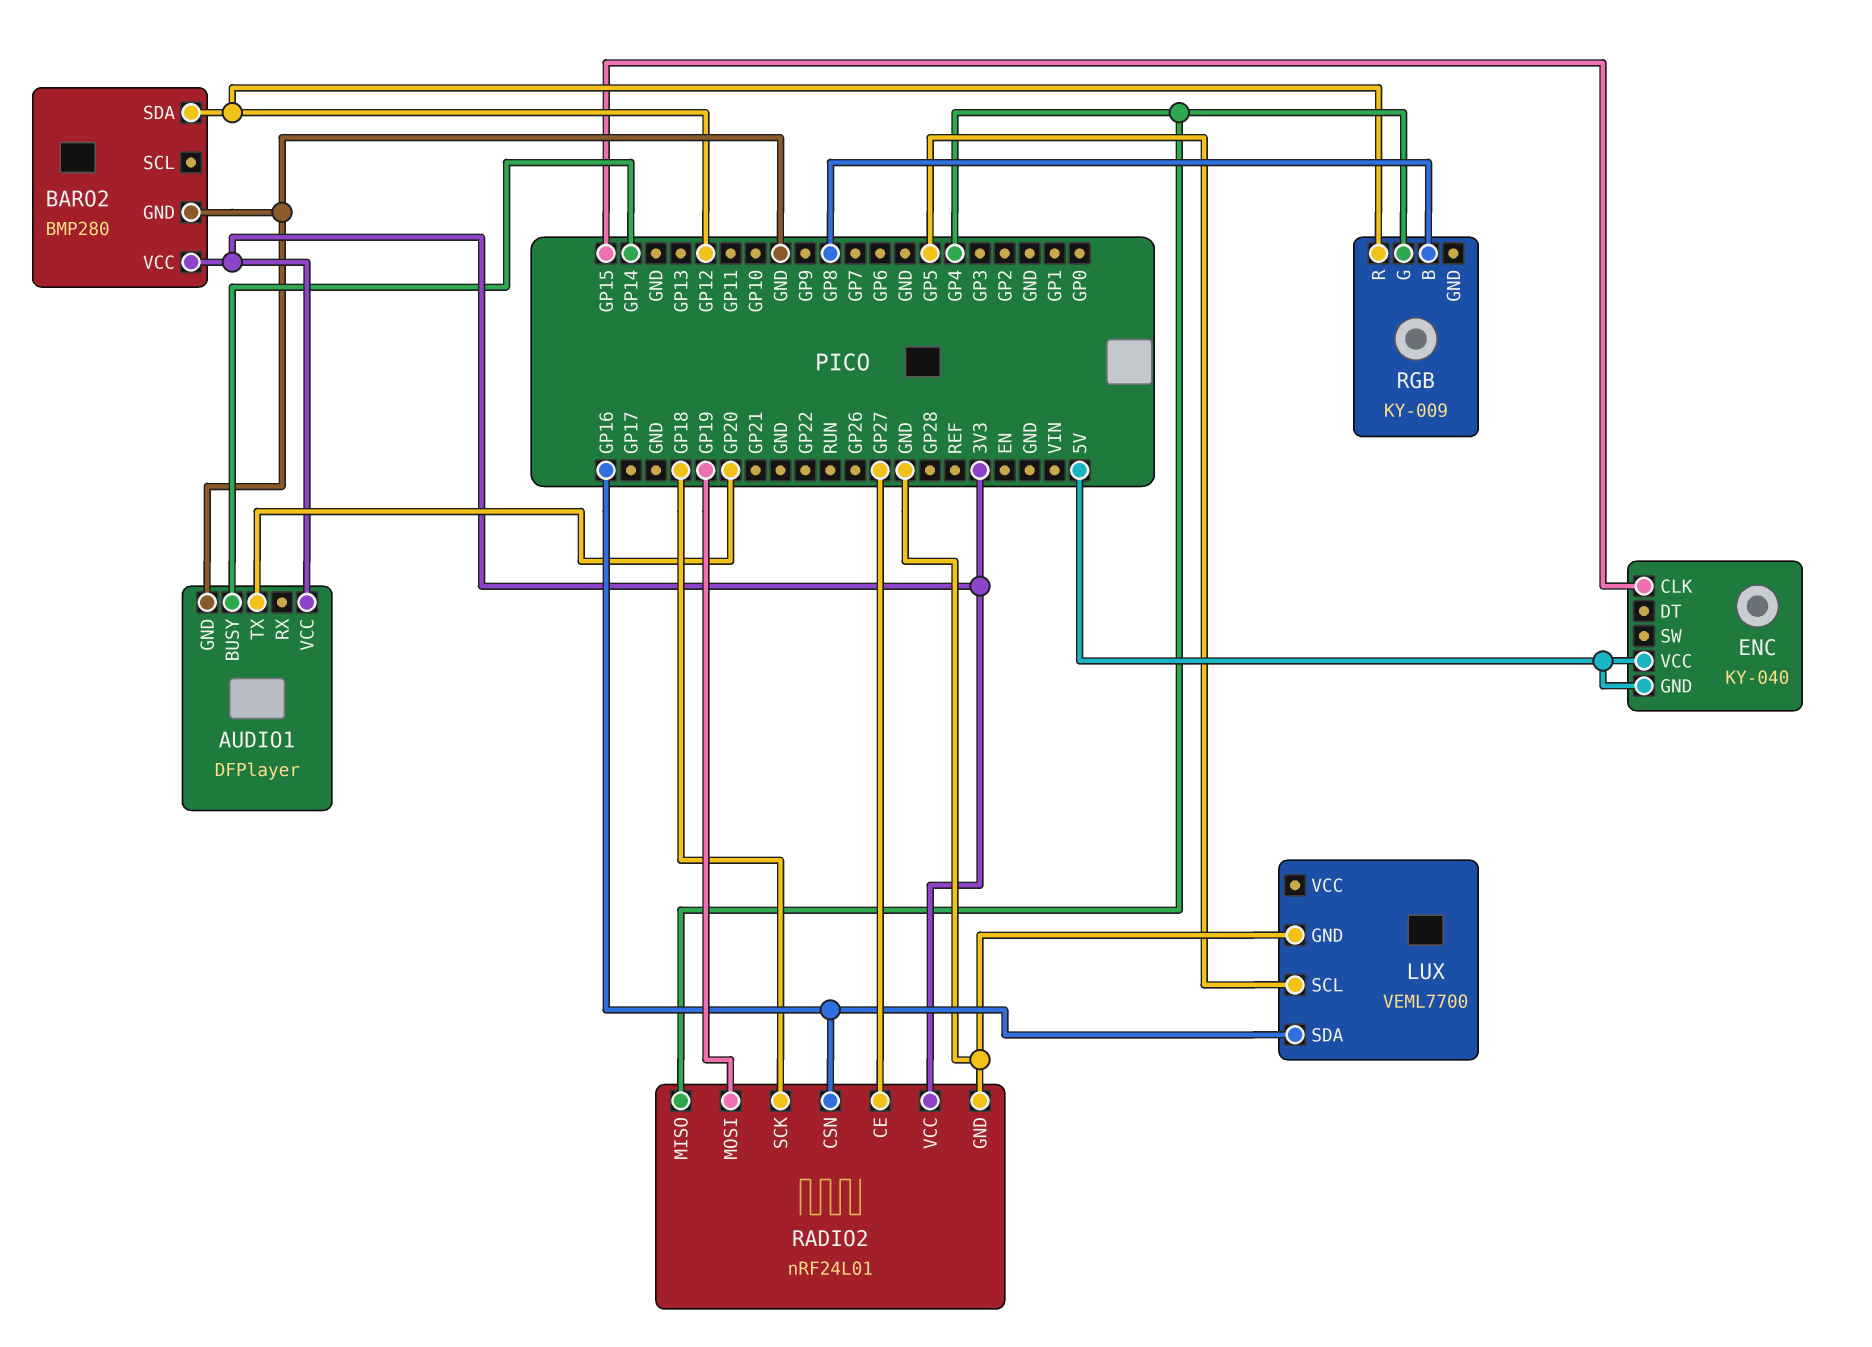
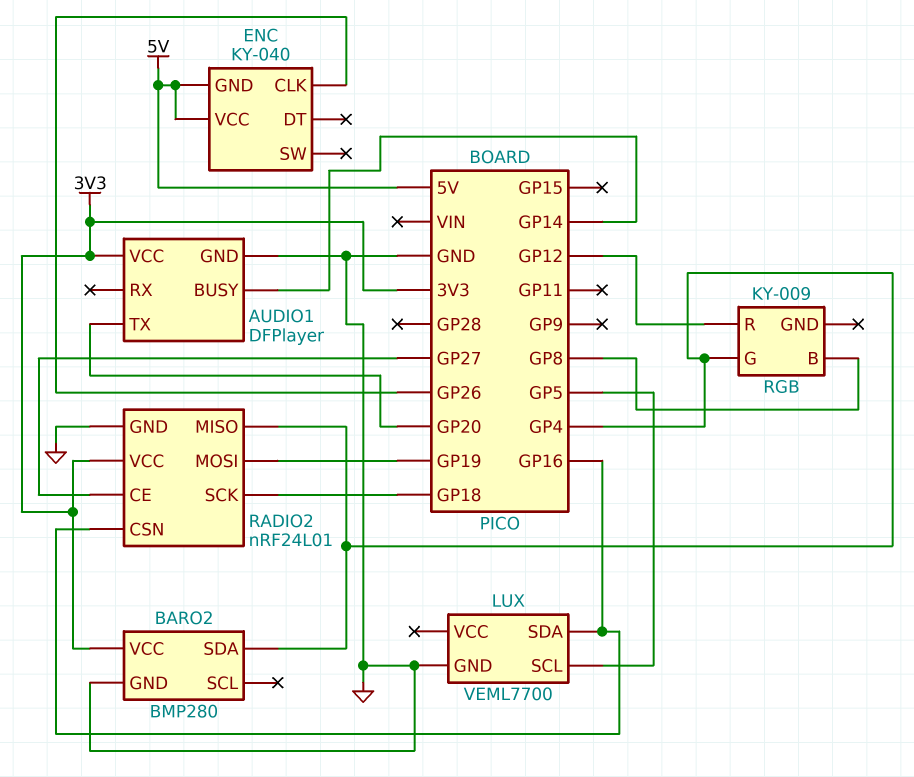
BARO2 pin SDA: GP12 -> GP4
ENC pin CLK: GP15 -> GP26

